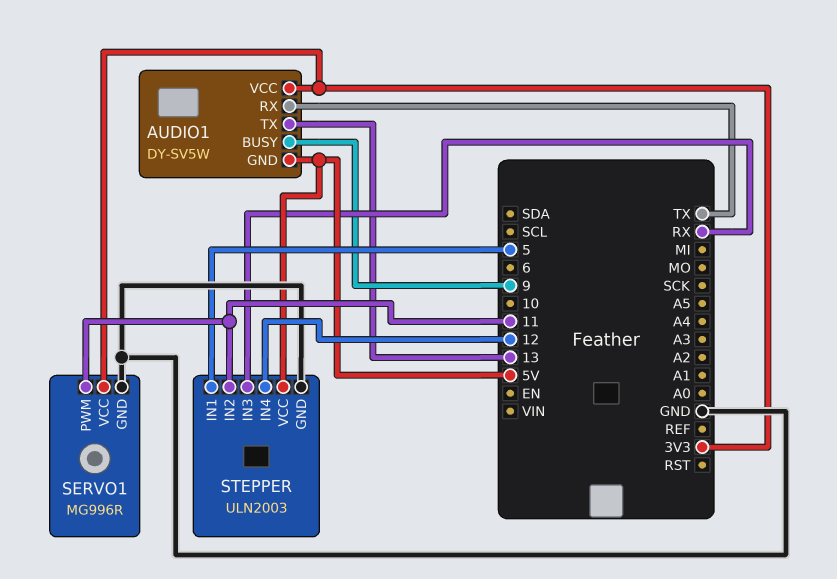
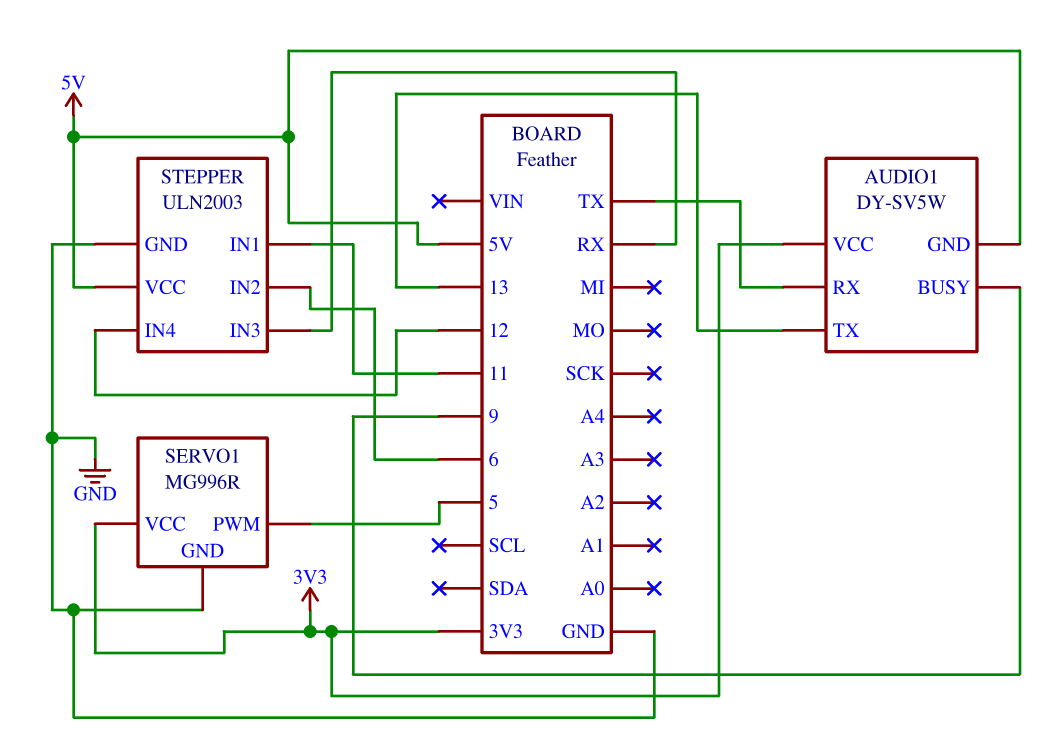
SERVO1 pin PWM: 11 -> 5
STEPPER pin IN1: 5 -> 11
STEPPER pin IN2: 11 -> 6

